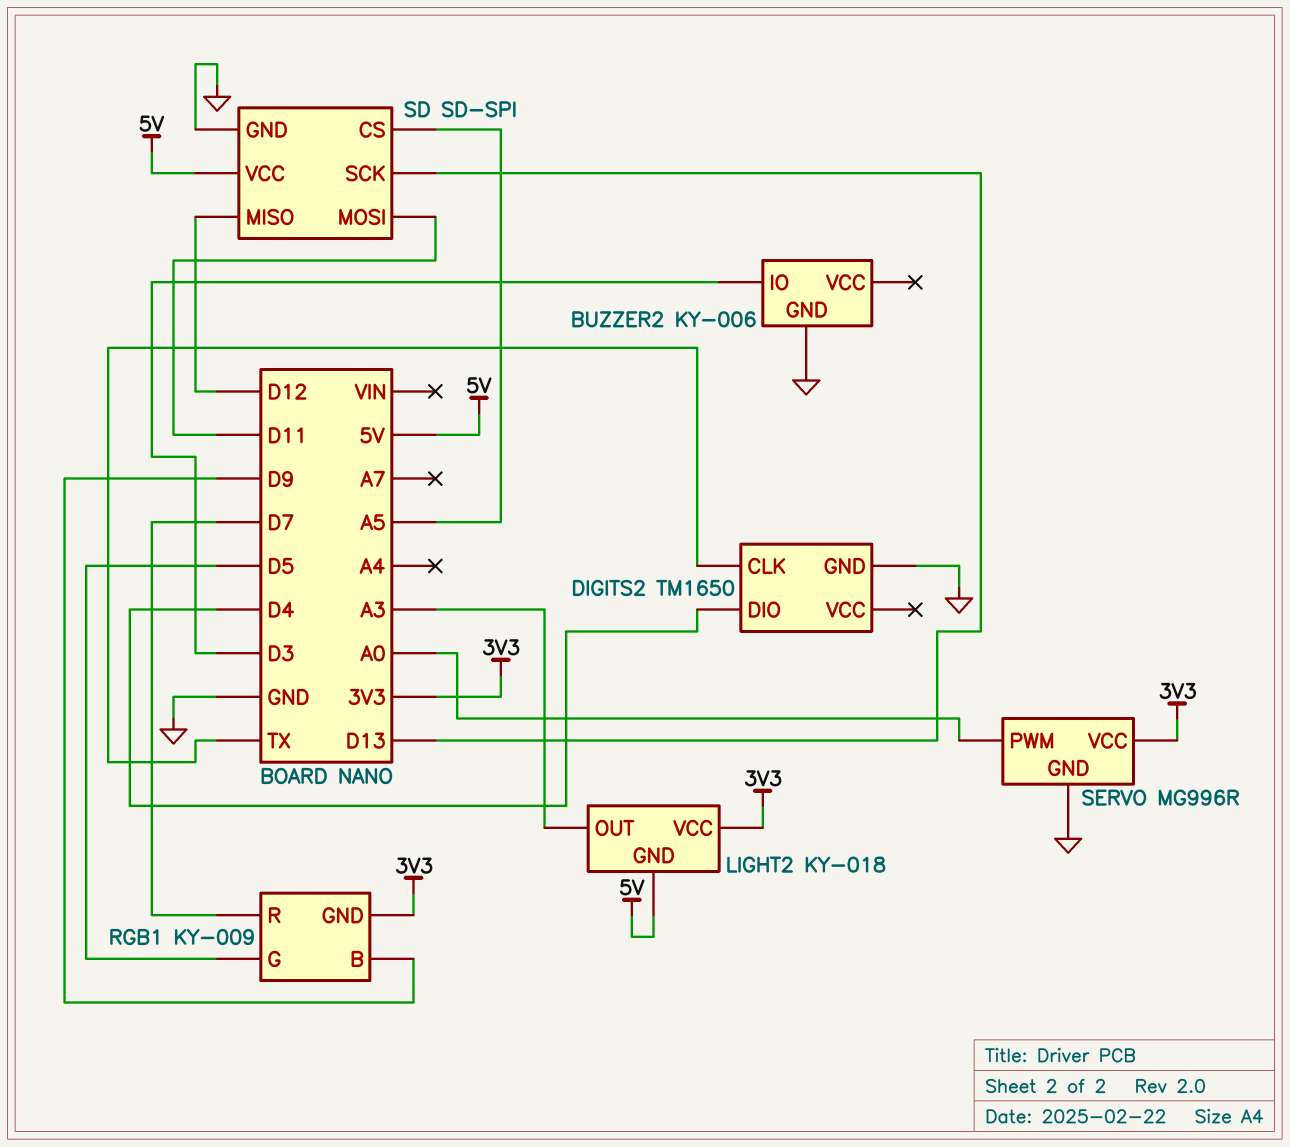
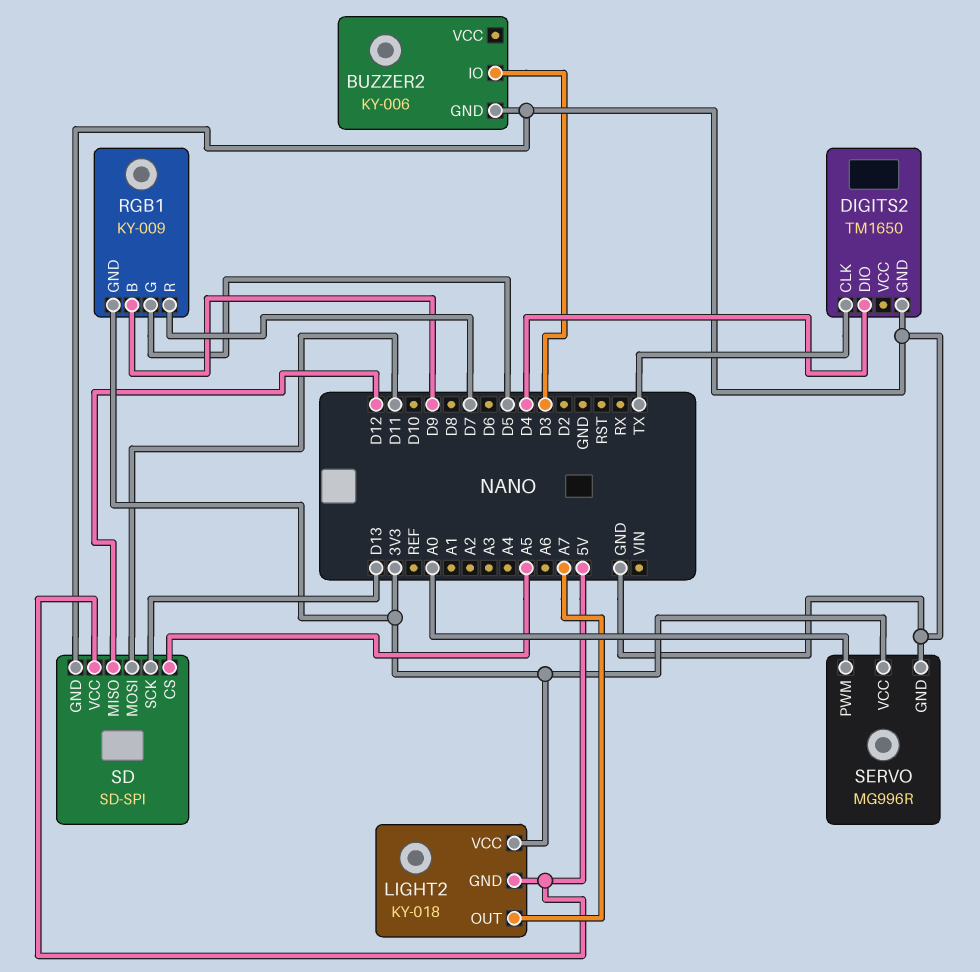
LIGHT2 pin OUT: A3 -> A7

